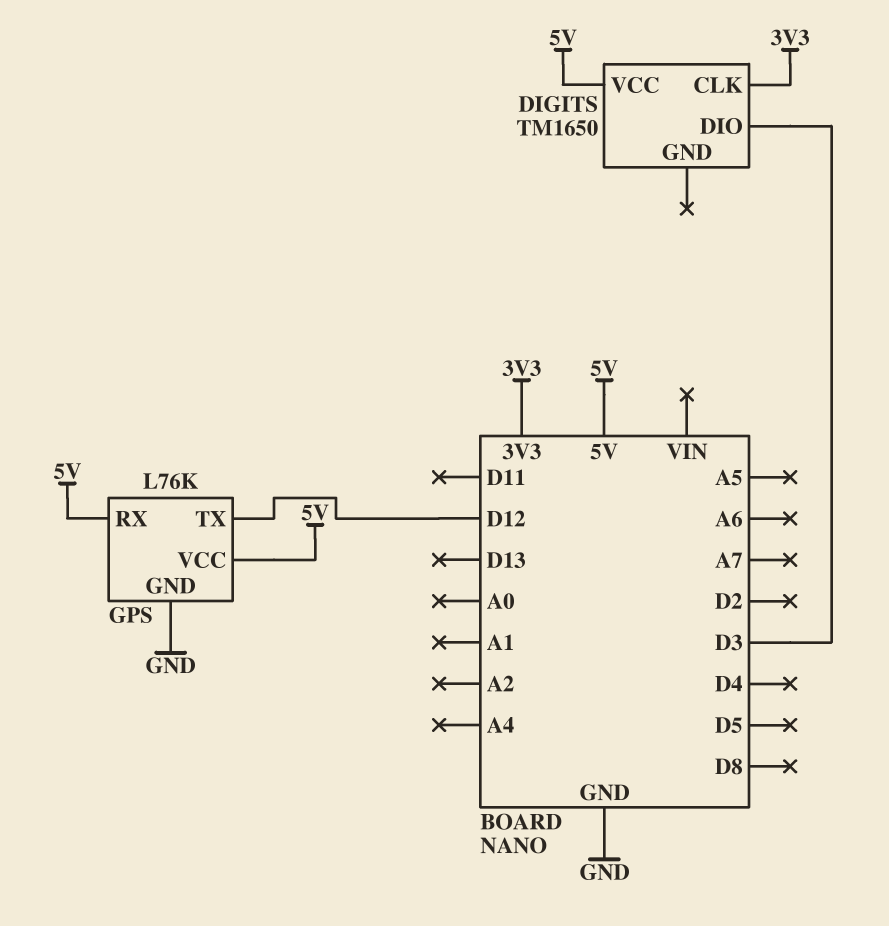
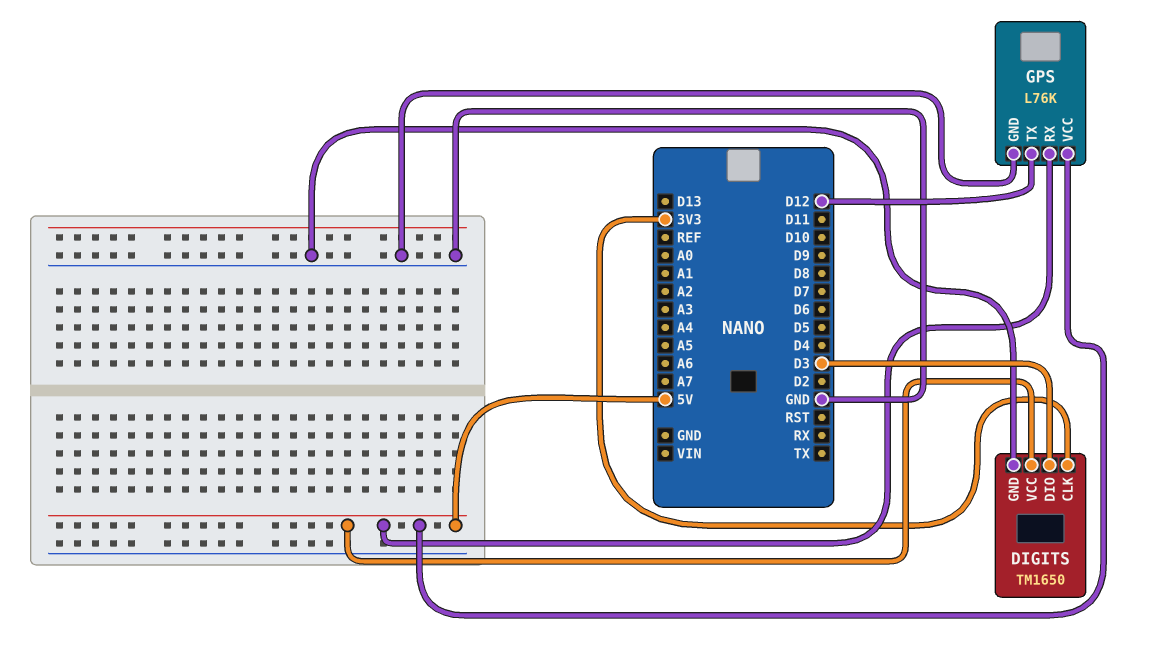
DIGITS pin GND: none -> GND

